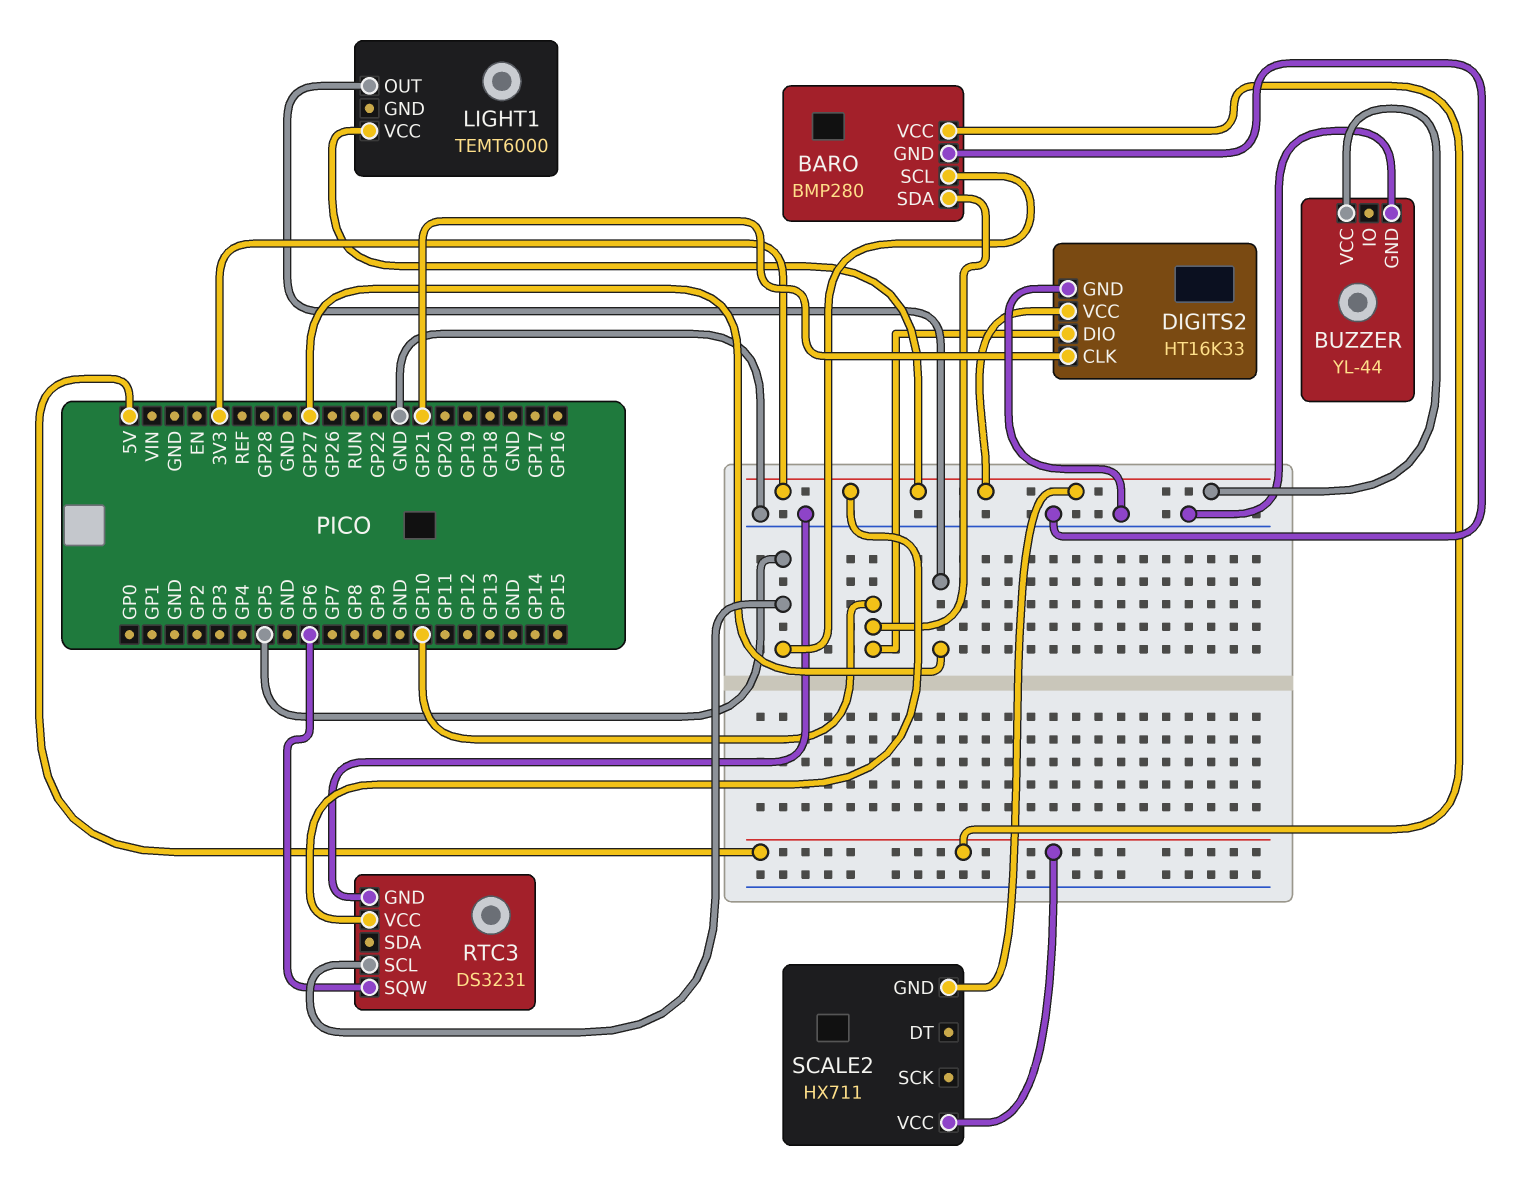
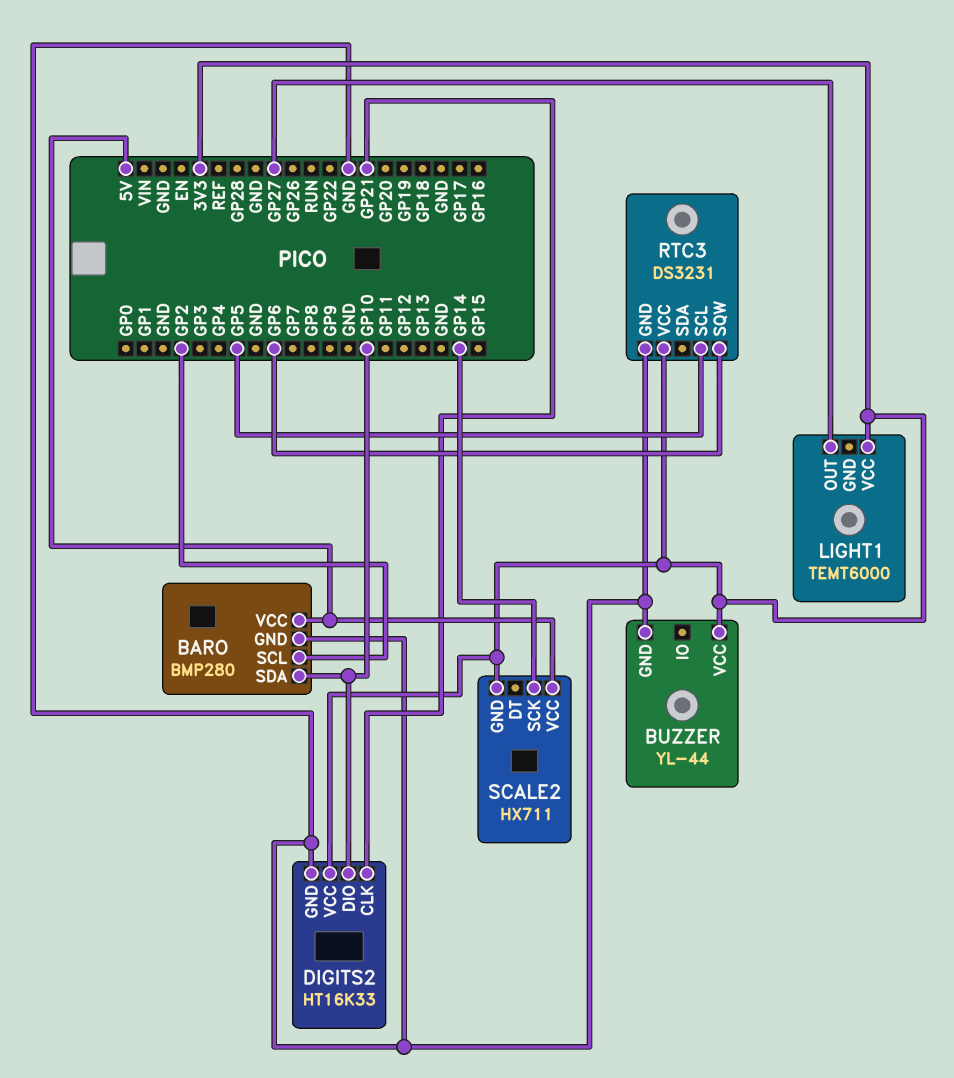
BARO pin SCL: GP5 -> GP2
SCALE2 pin SCK: none -> GP14

